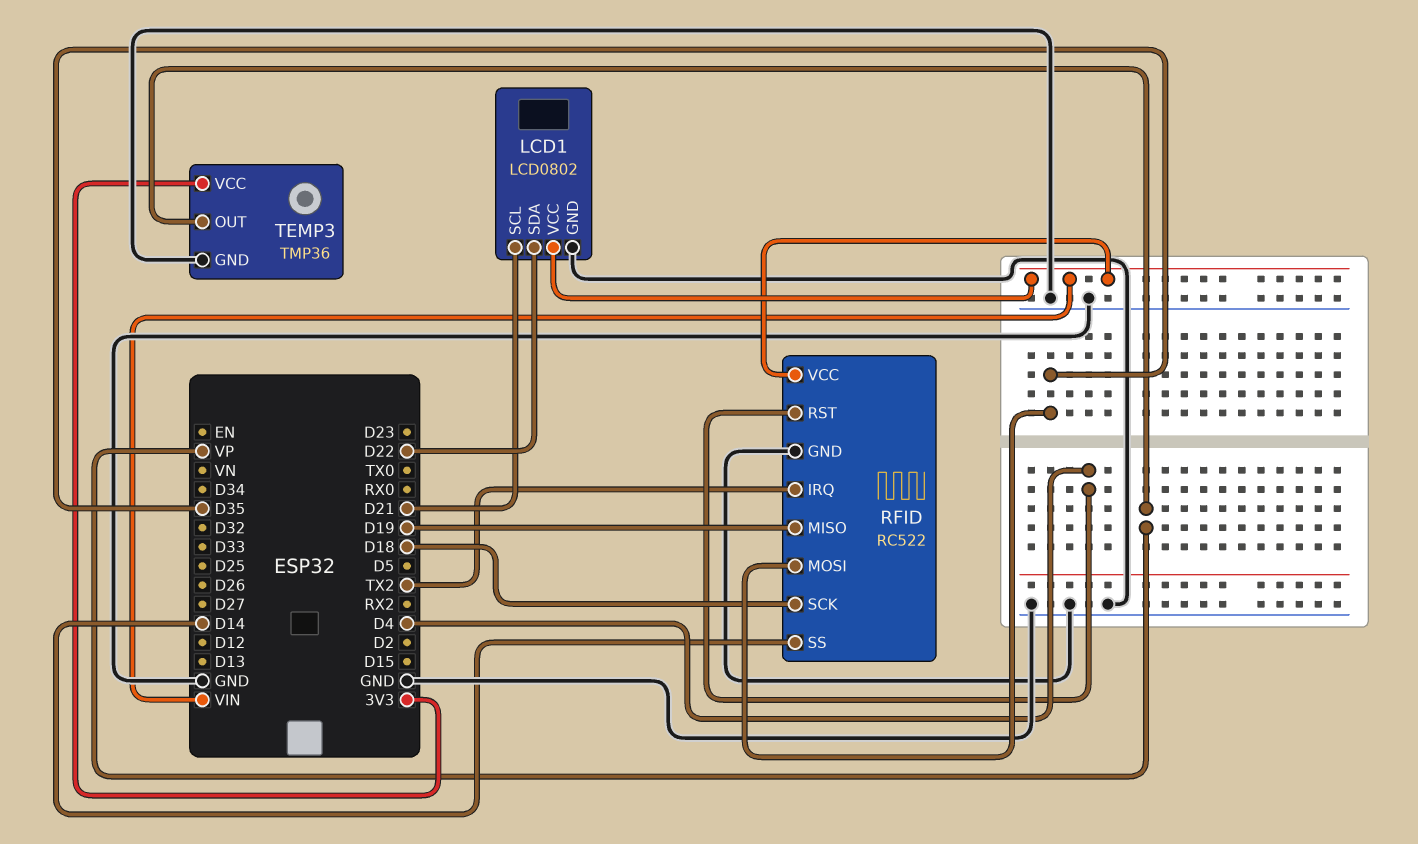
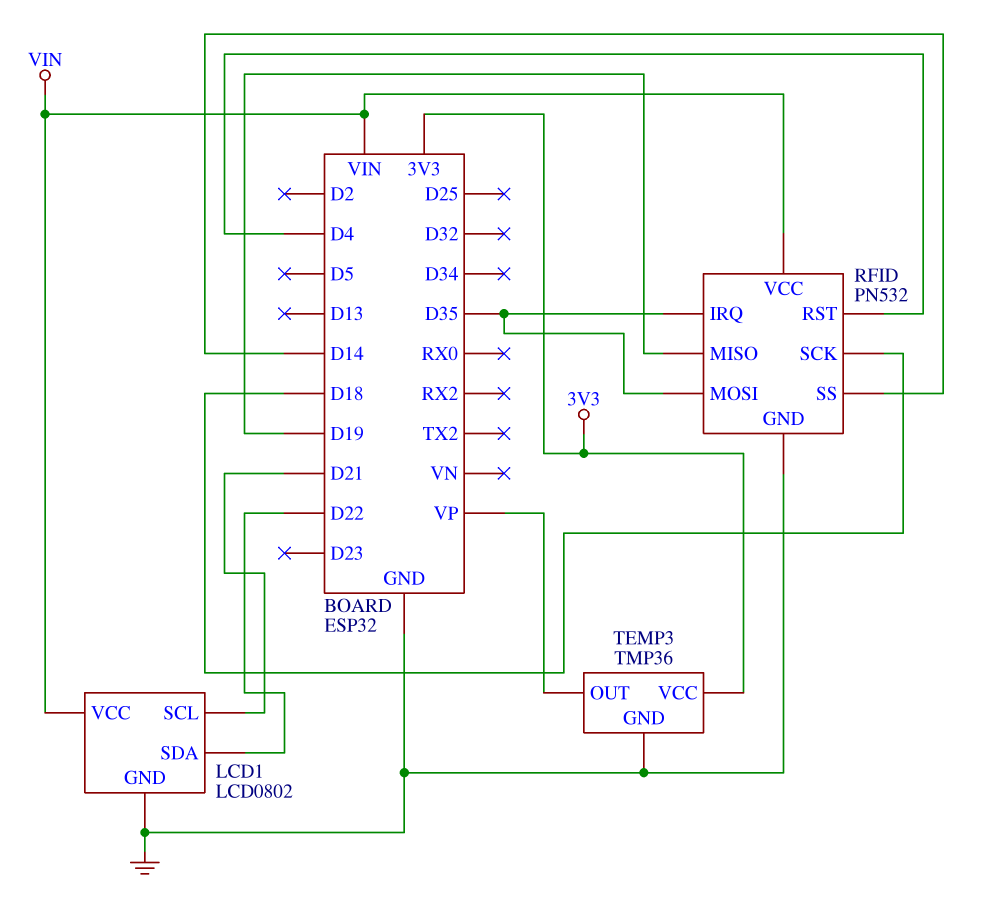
RFID: RC522 -> PN532
RFID pin IRQ: TX2 -> D35

